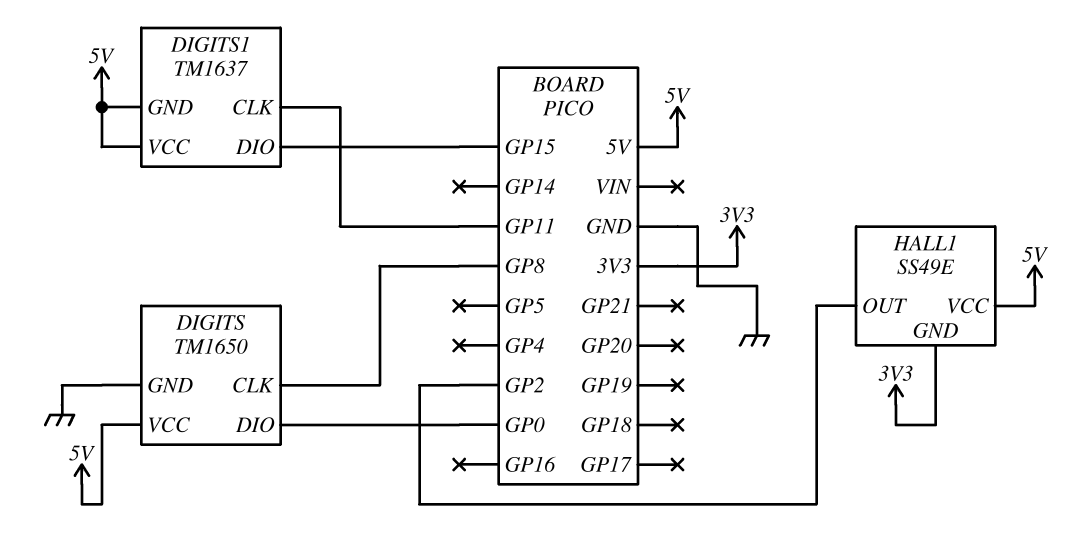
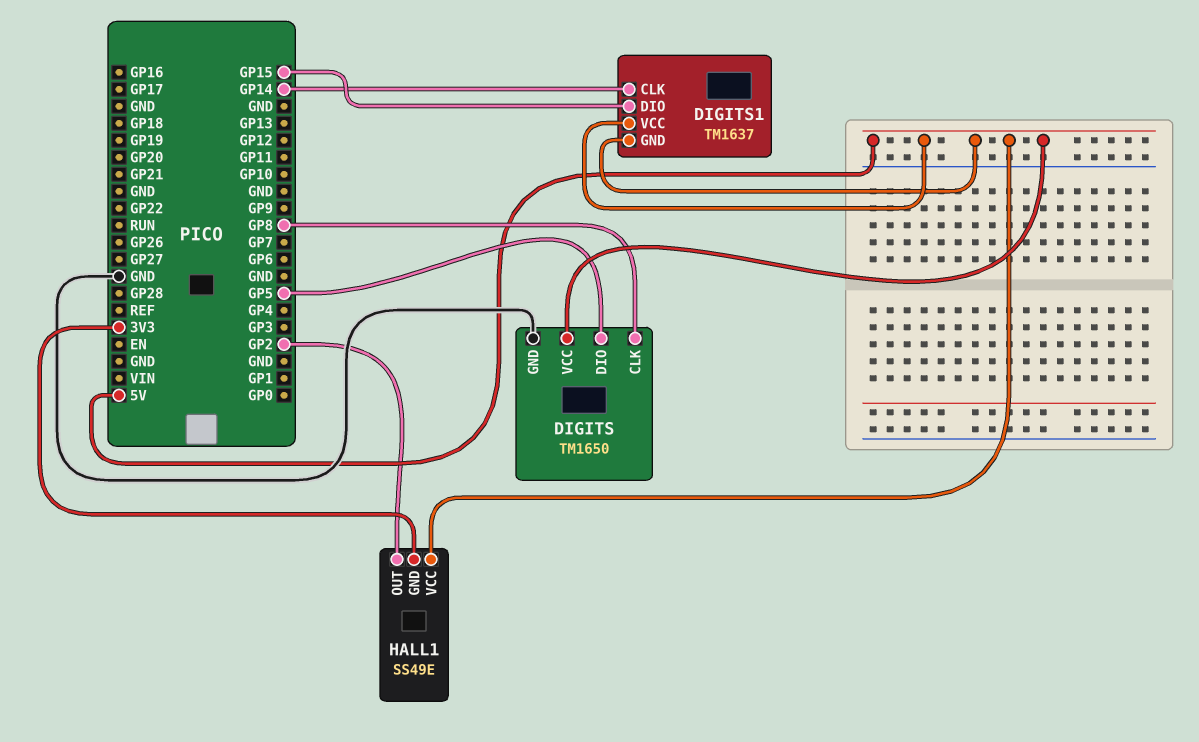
DIGITS pin DIO: GP0 -> GP5
DIGITS1 pin CLK: GP11 -> GP14

